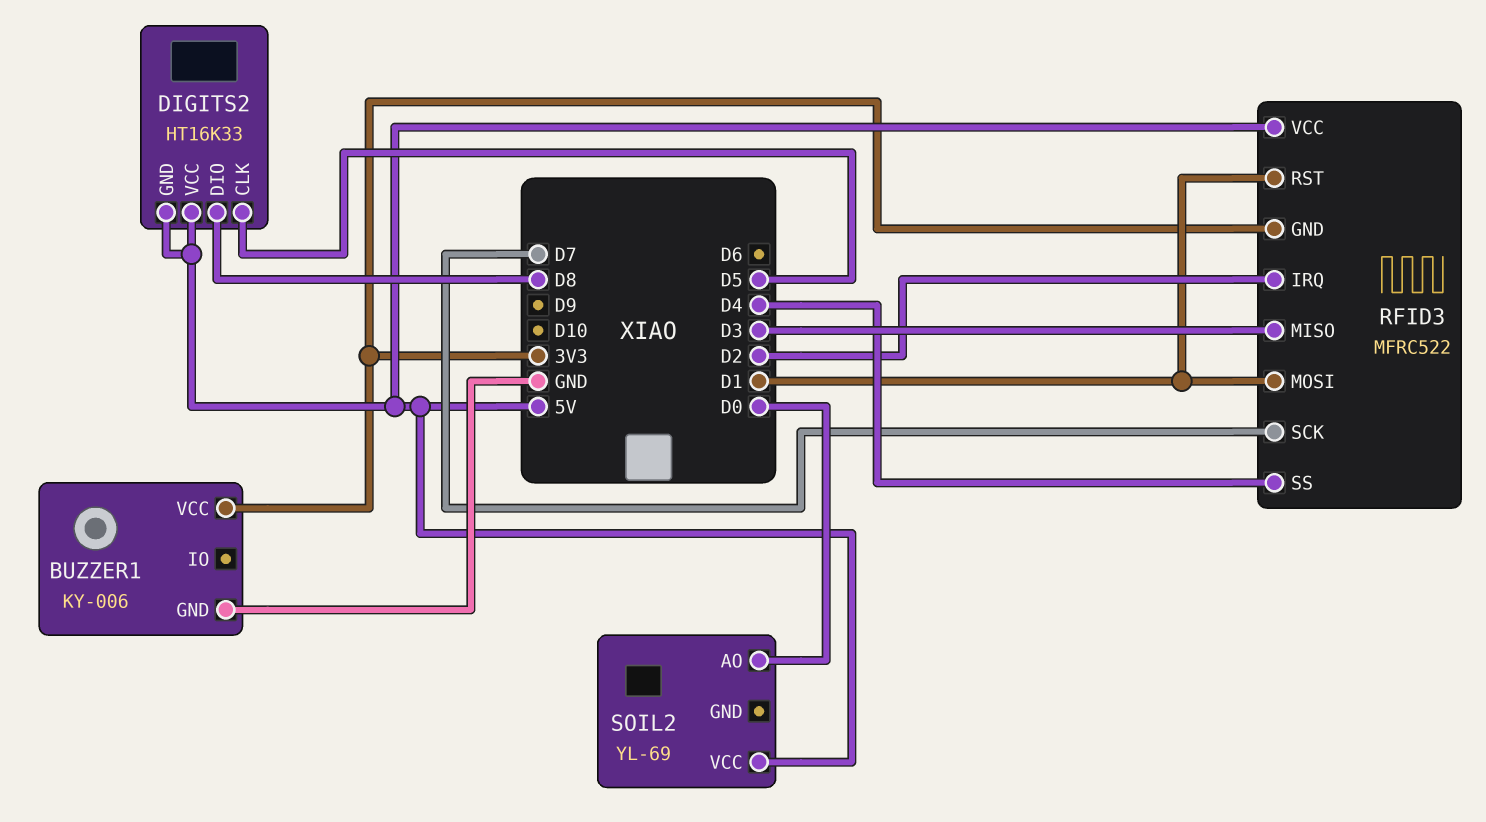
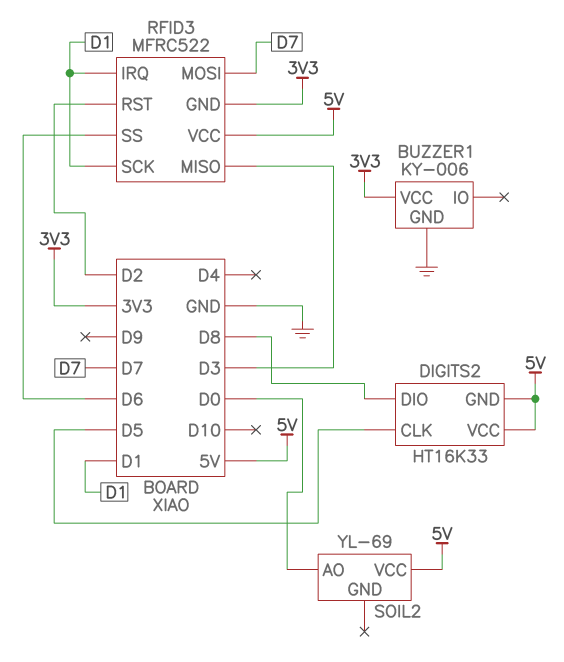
RFID3 pin IRQ: D2 -> D1
RFID3 pin MOSI: D1 -> D7
RFID3 pin RST: D1 -> D2
RFID3 pin SCK: D7 -> D1
RFID3 pin SS: D4 -> D6

